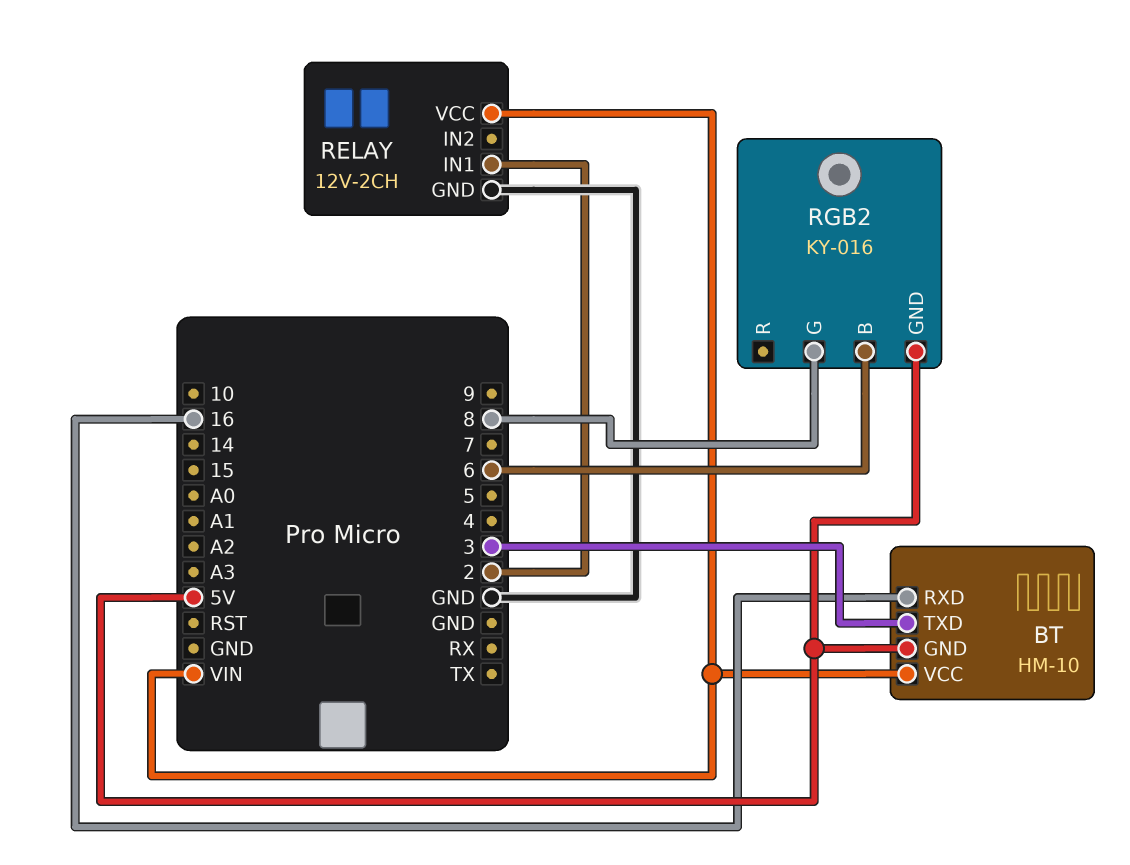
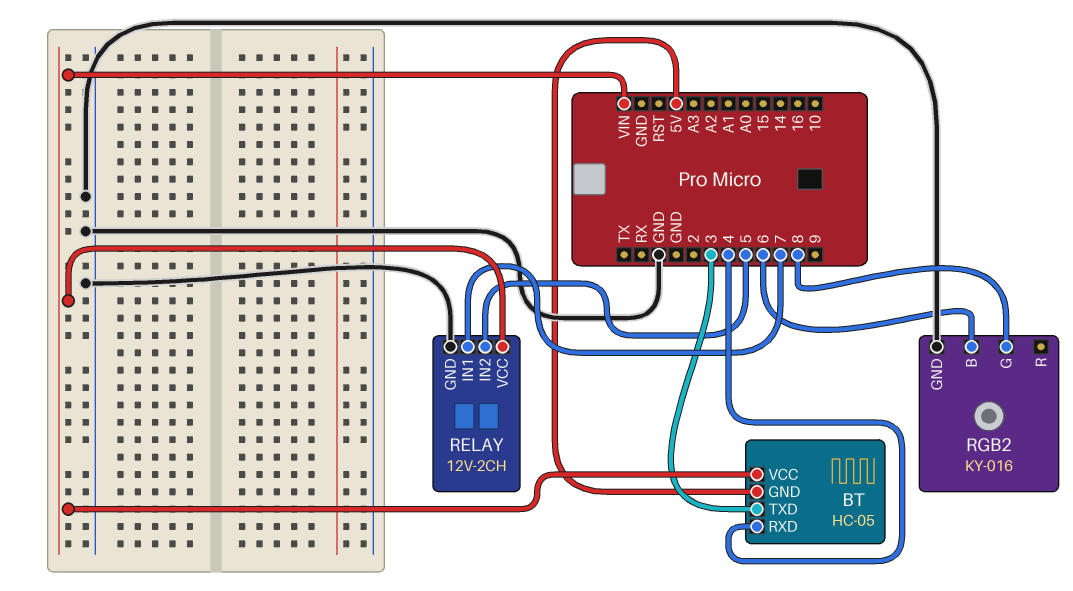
BT: HM-10 -> HC-05
BT pin RXD: 16 -> 4
RELAY pin IN1: 2 -> 7
RELAY pin IN2: none -> 5
RGB2 pin GND: 5V -> GND

